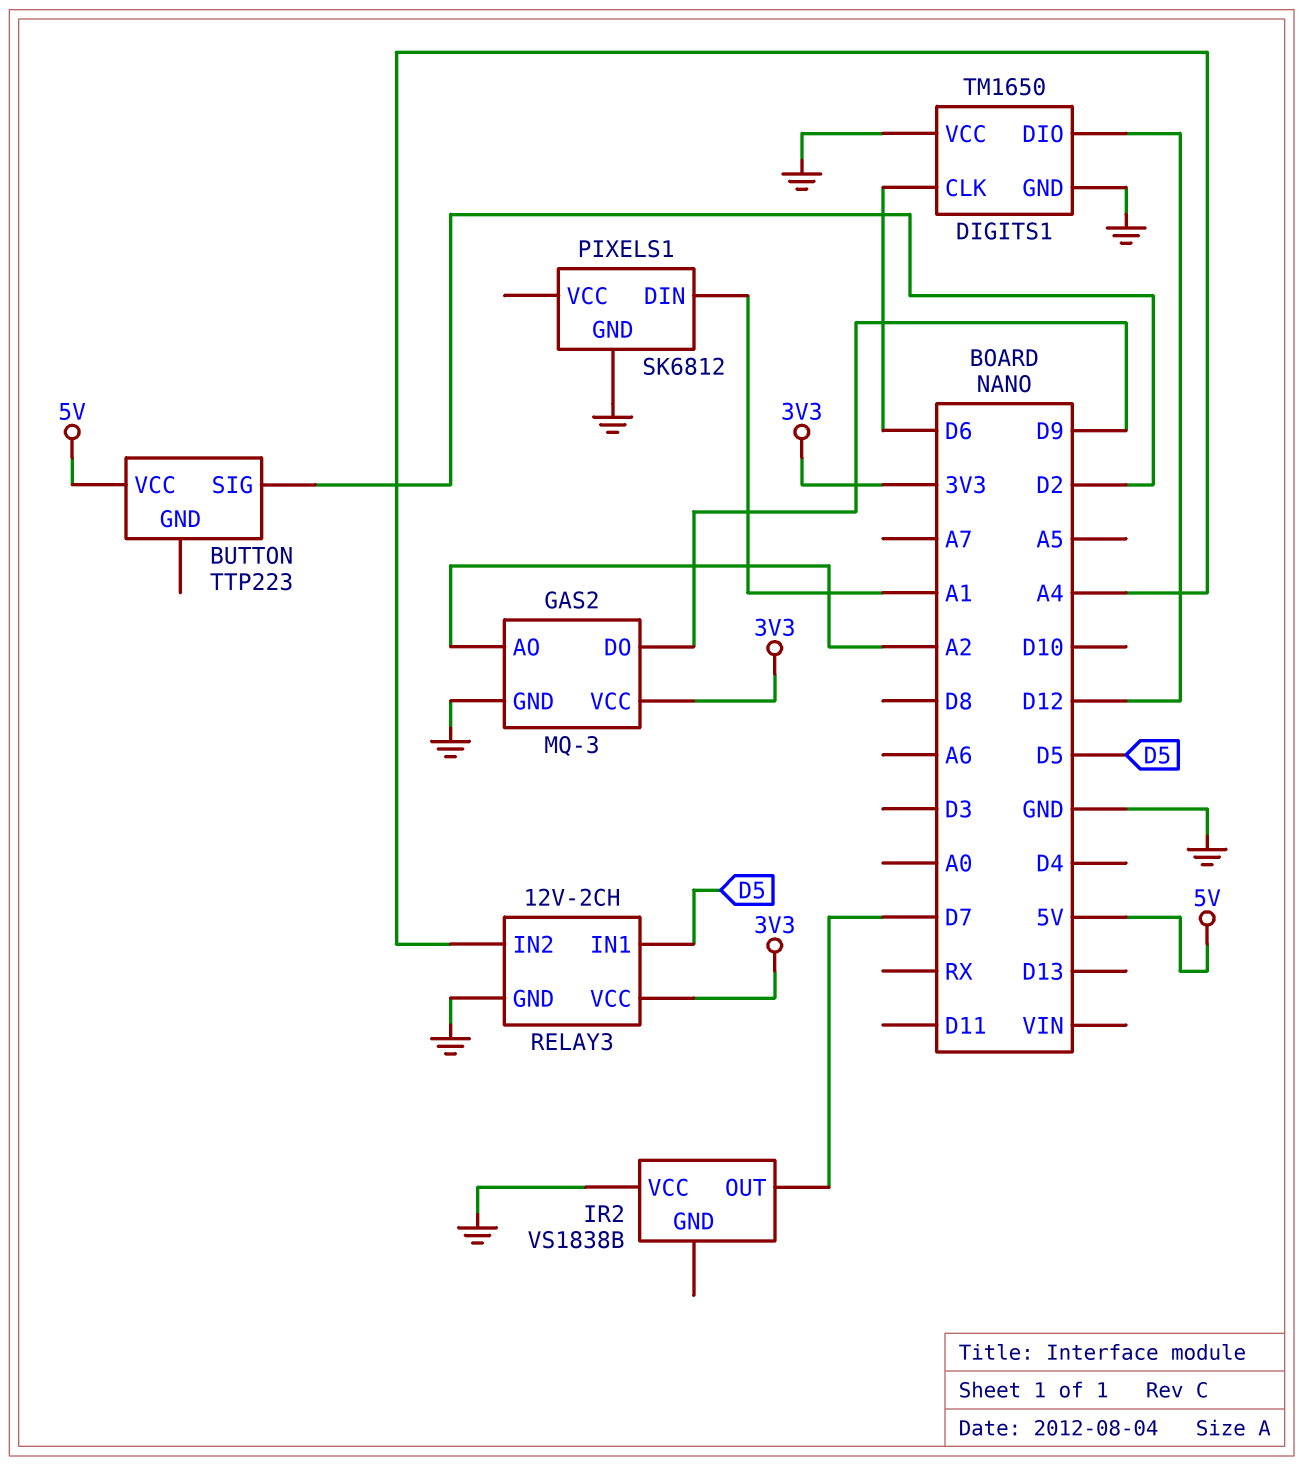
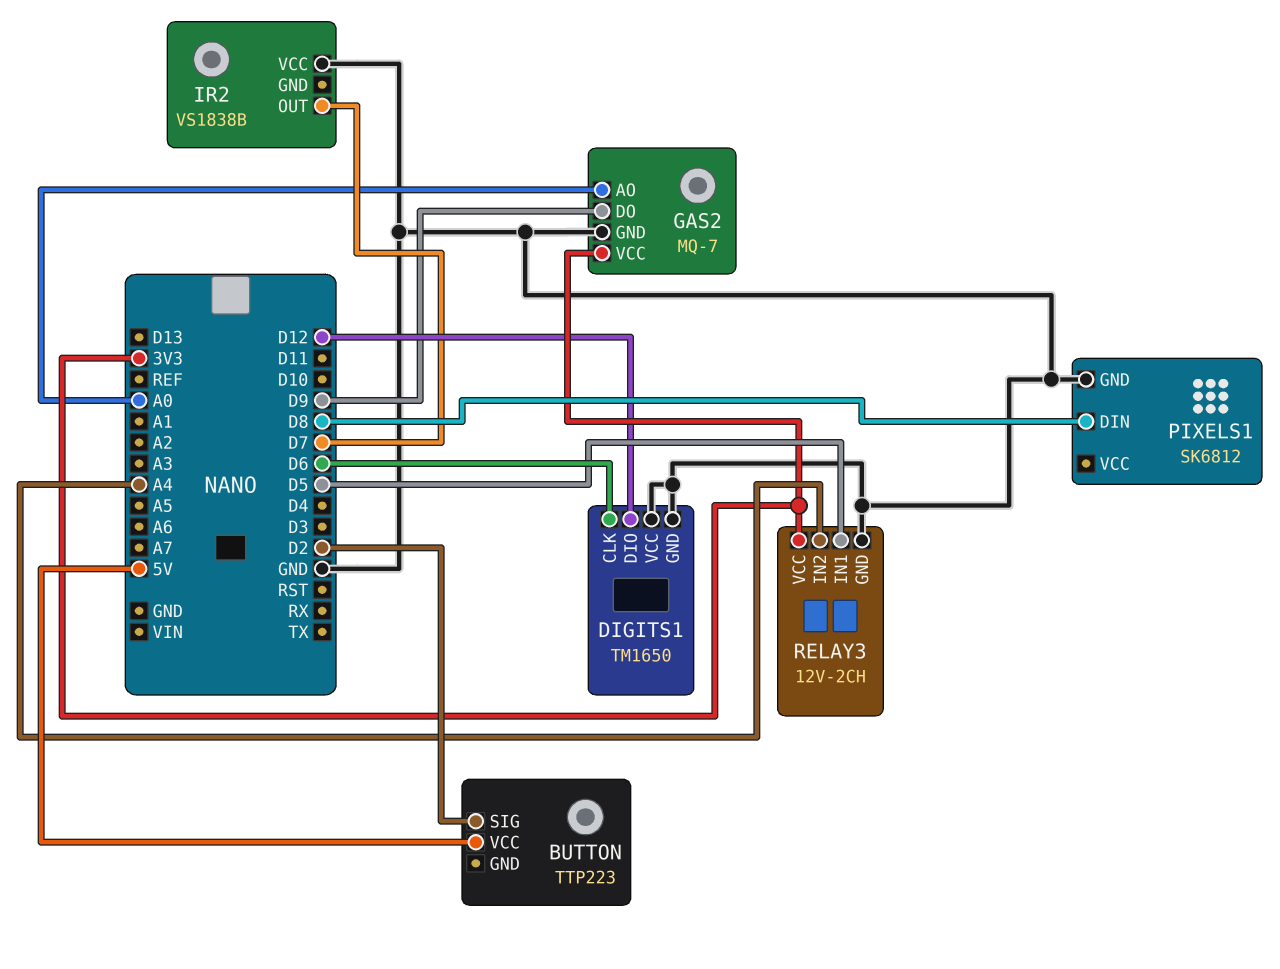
GAS2: MQ-3 -> MQ-7
GAS2 pin AO: A2 -> A0
PIXELS1 pin DIN: A1 -> D8

